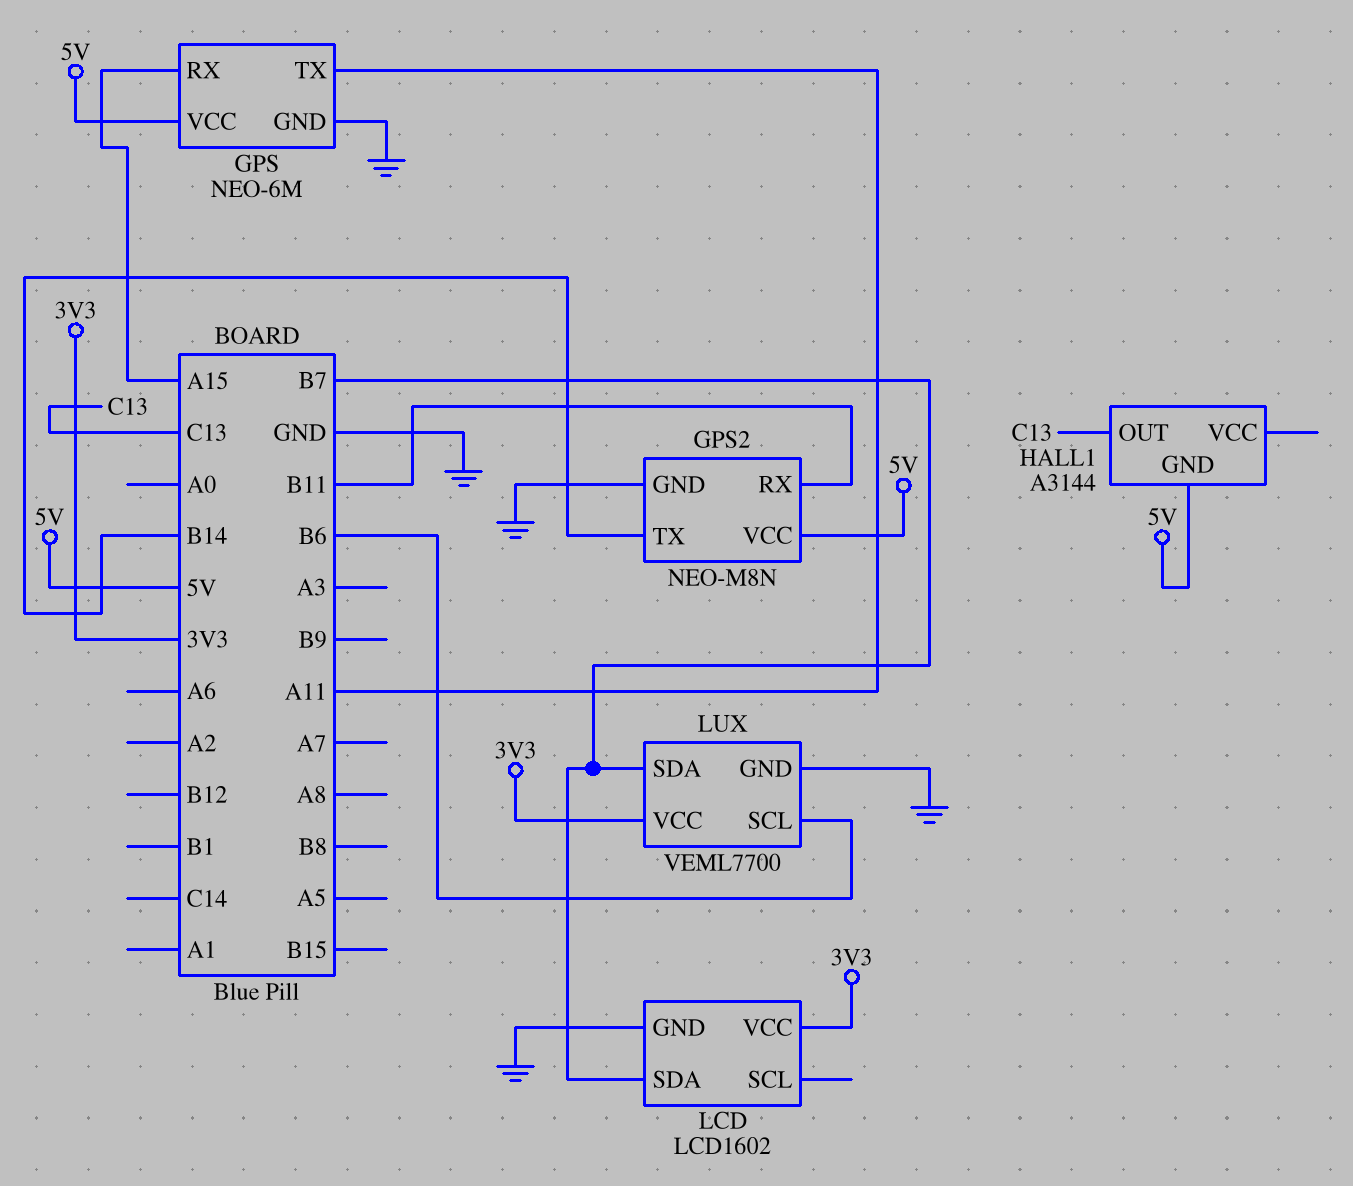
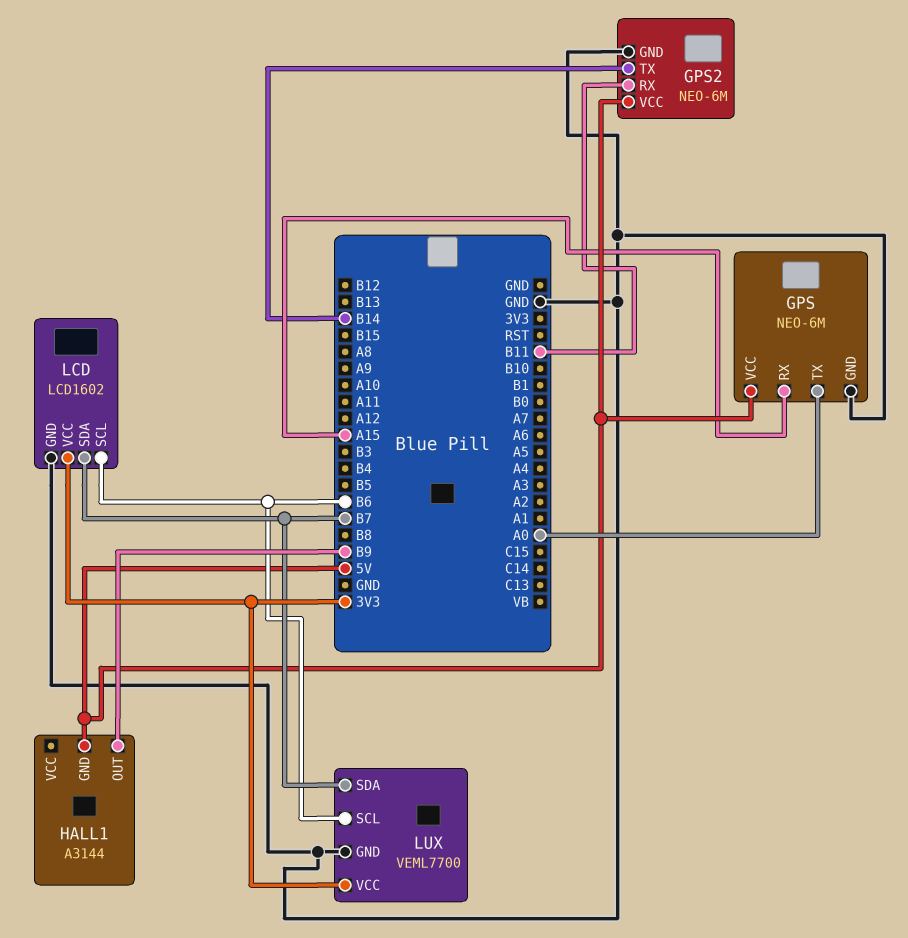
GPS pin TX: A11 -> A0
GPS2: NEO-M8N -> NEO-6M
HALL1 pin OUT: C13 -> B9
LCD pin SCL: none -> B6

